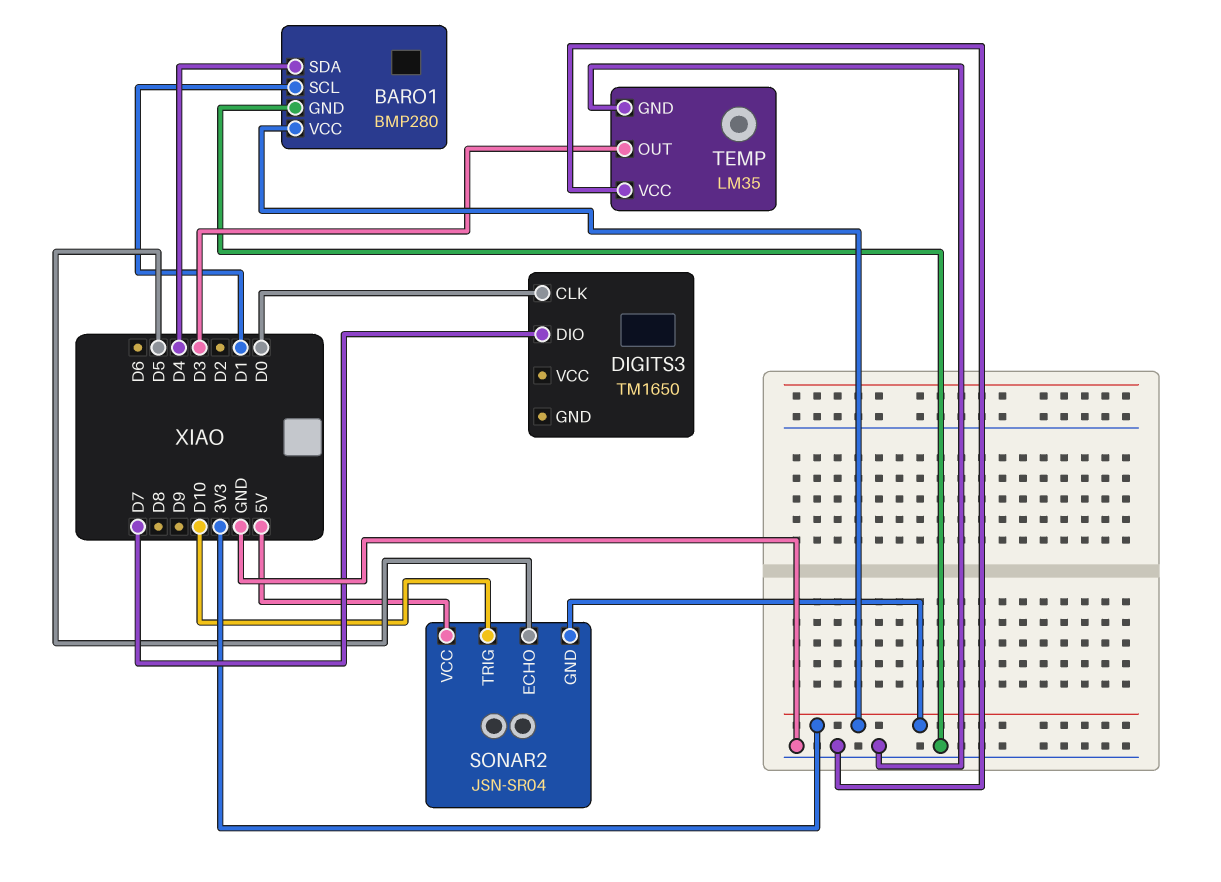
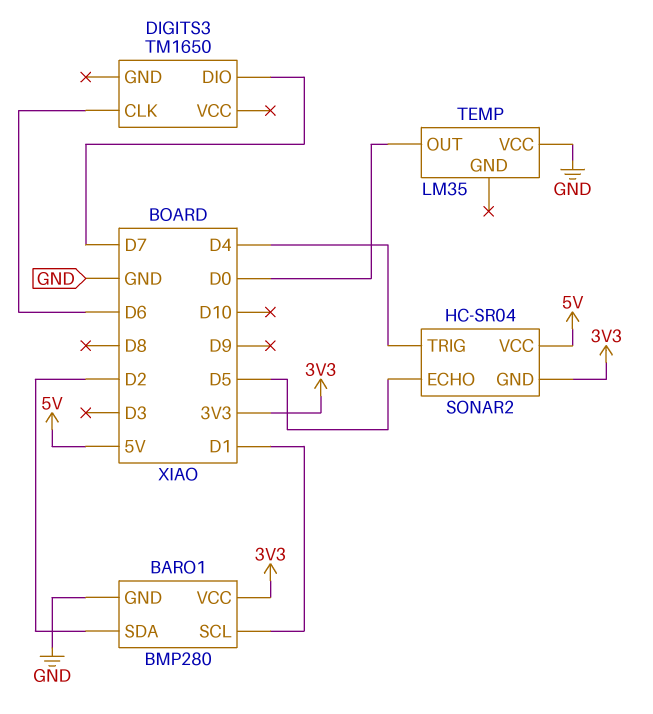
BARO1 pin SDA: D4 -> D2
DIGITS3 pin CLK: D0 -> D6
SONAR2: JSN-SR04 -> HC-SR04
SONAR2 pin TRIG: D10 -> D4
TEMP pin GND: GND -> none
TEMP pin OUT: D3 -> D0

